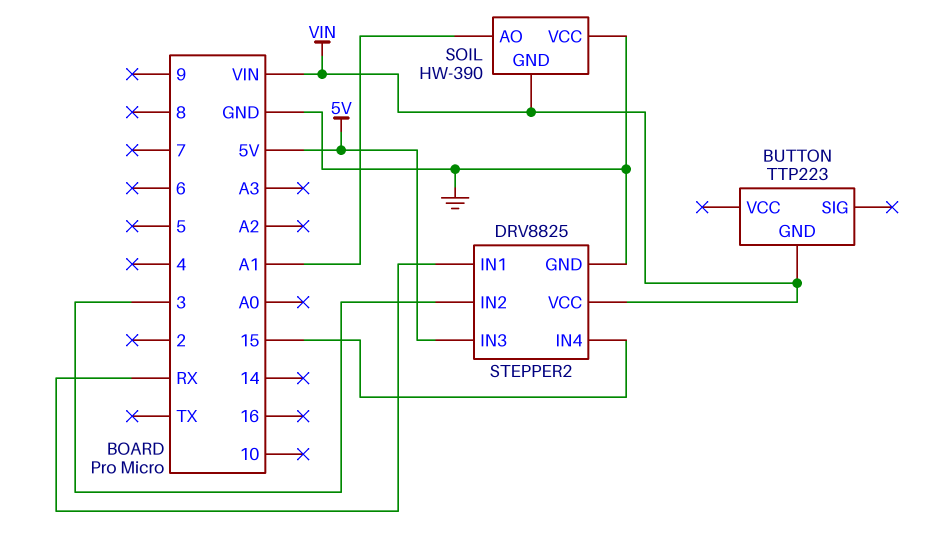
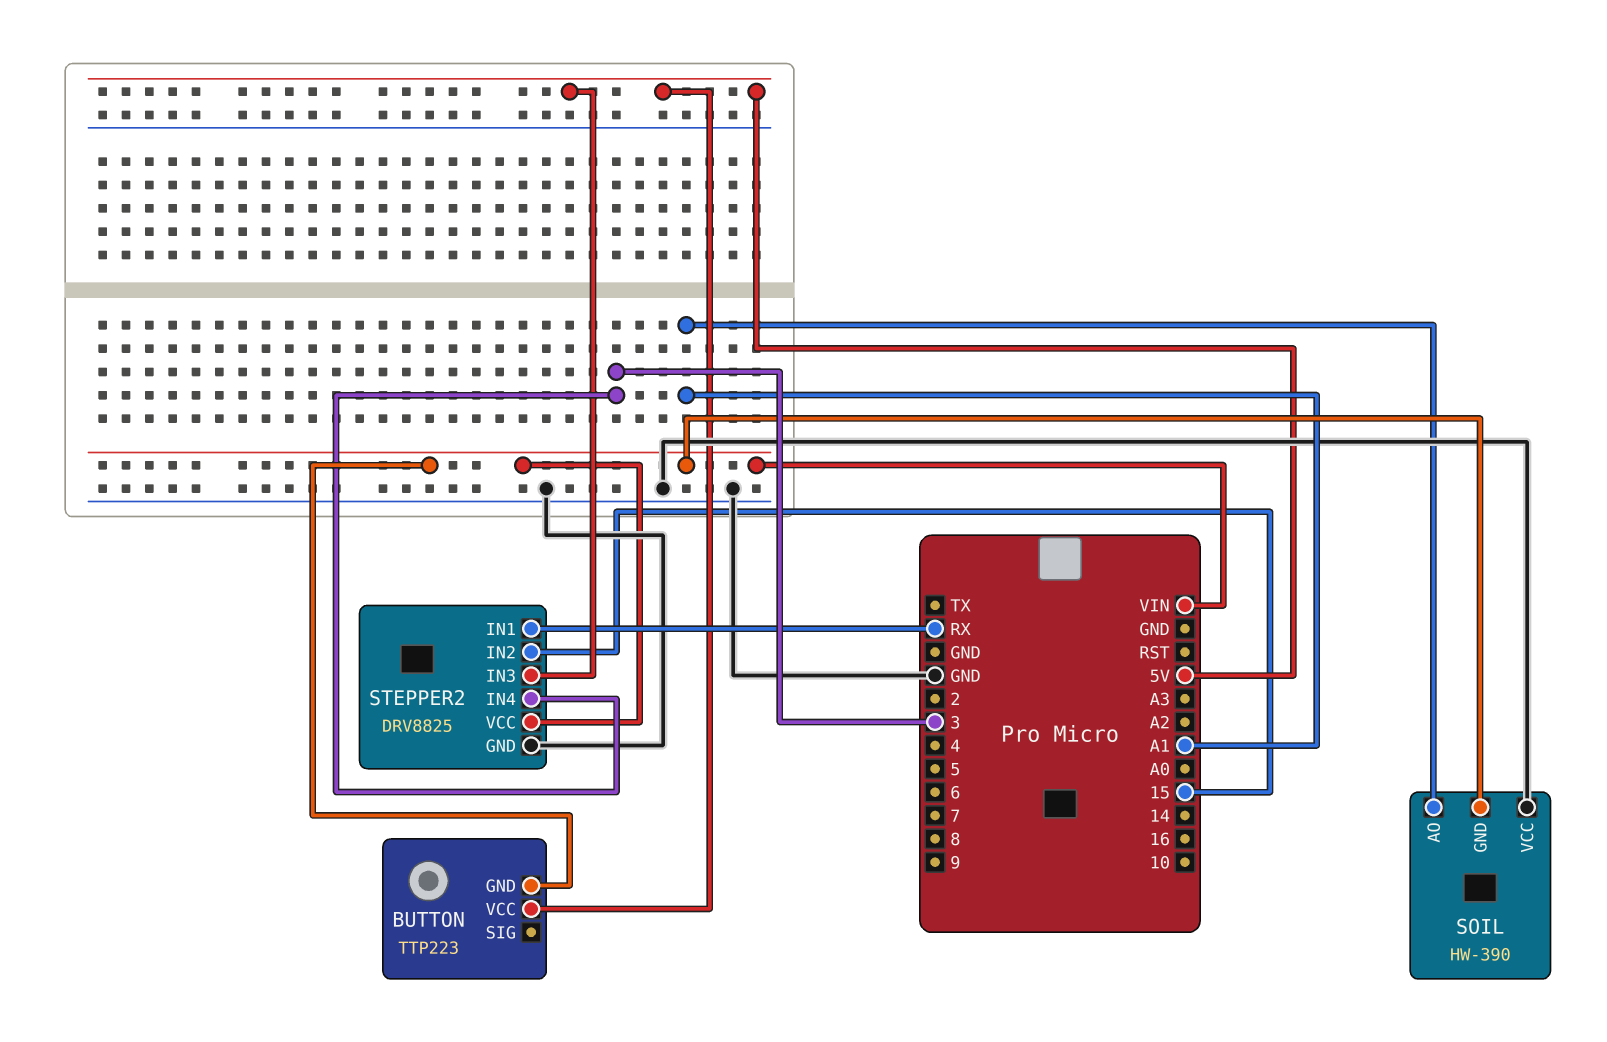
BUTTON pin VCC: none -> 5V
STEPPER2 pin IN2: 3 -> 15
STEPPER2 pin IN4: 15 -> 3

